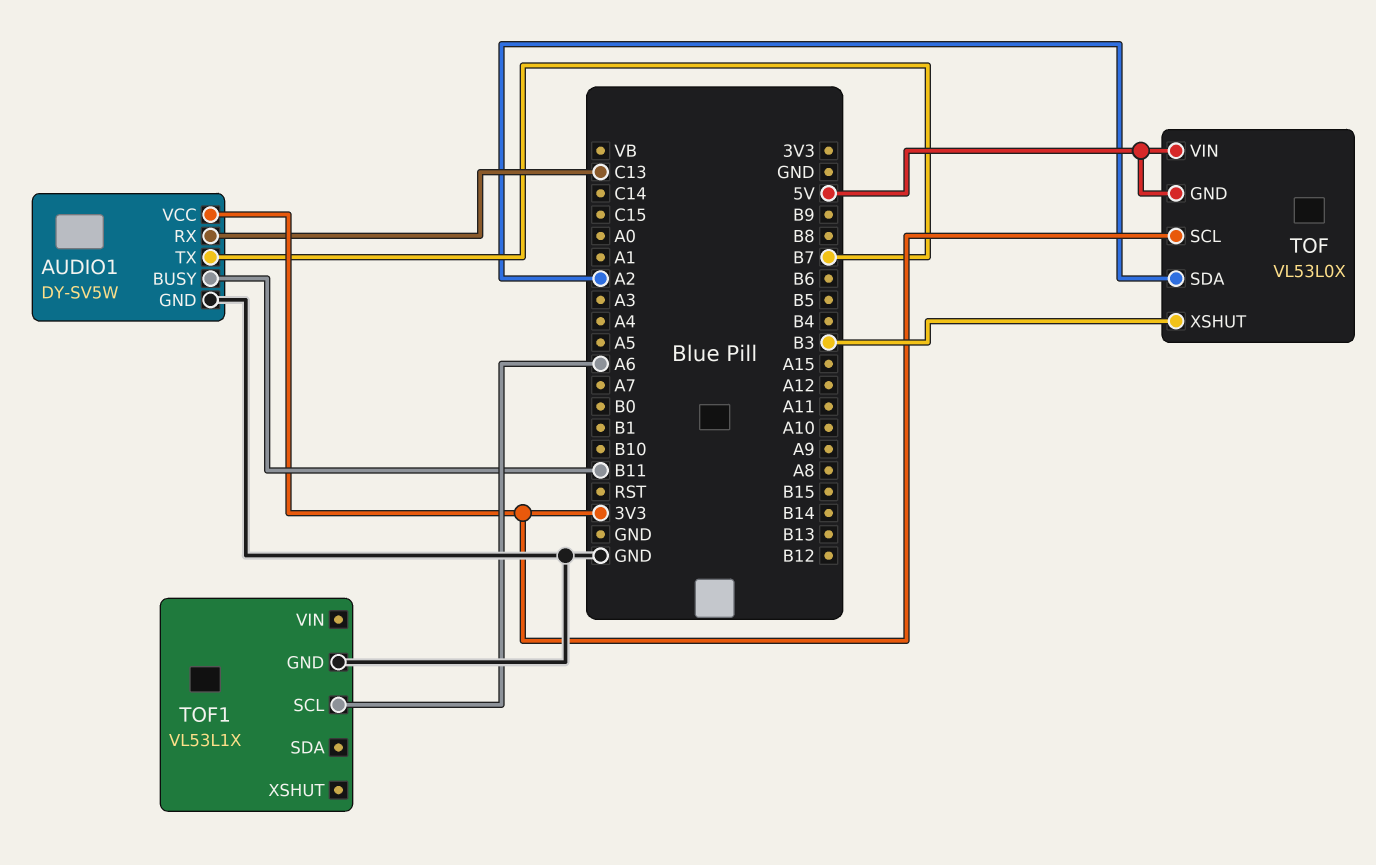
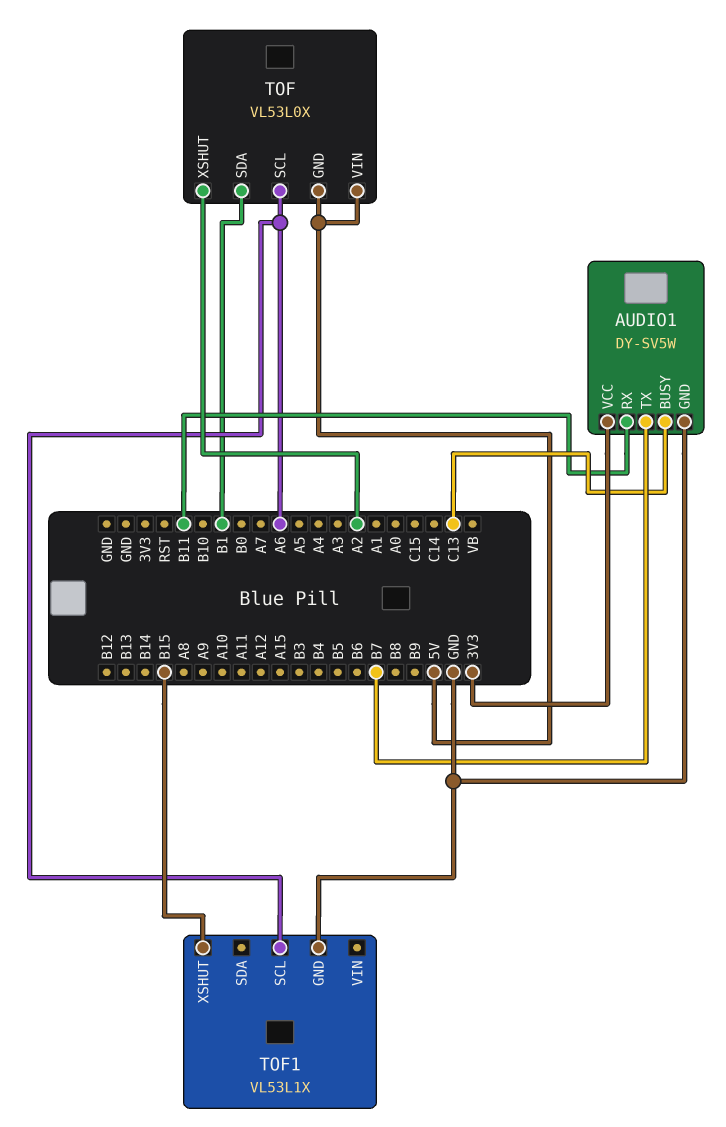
AUDIO1 pin BUSY: B11 -> C13
AUDIO1 pin RX: C13 -> B11
TOF pin SCL: 3V3 -> A6
TOF pin SDA: A2 -> B1
TOF pin XSHUT: B3 -> A2
TOF1 pin XSHUT: none -> B15

